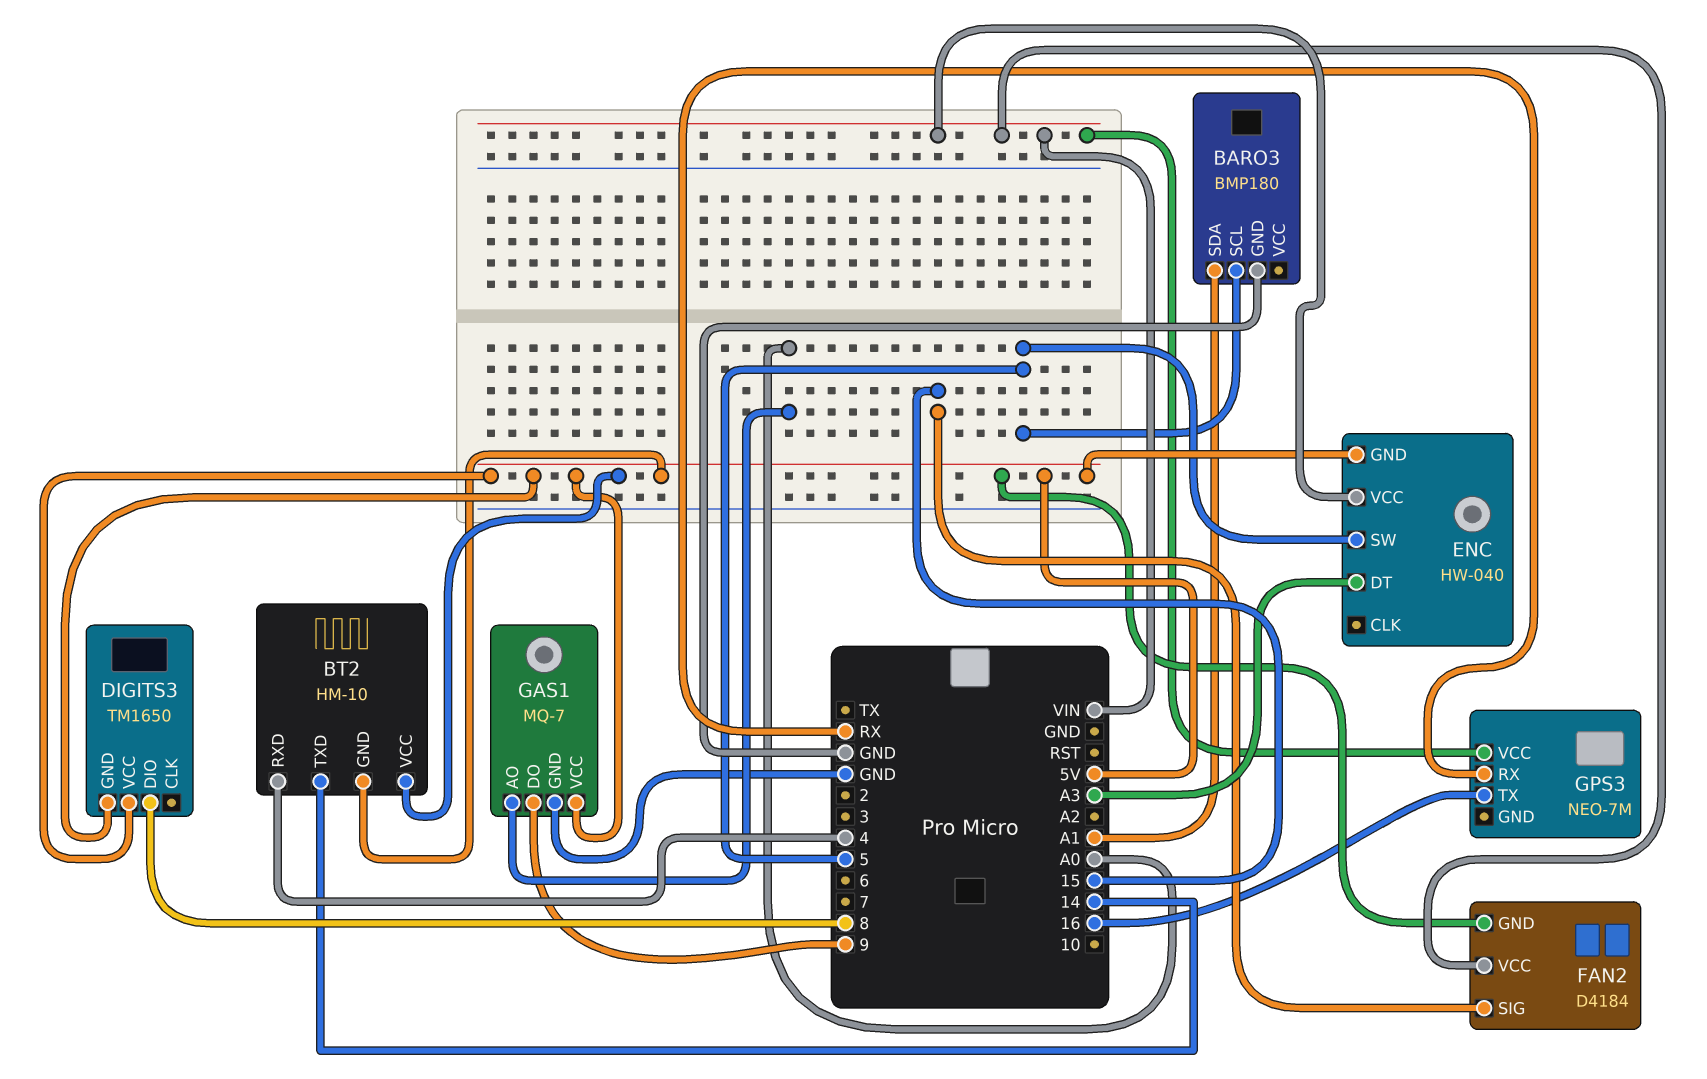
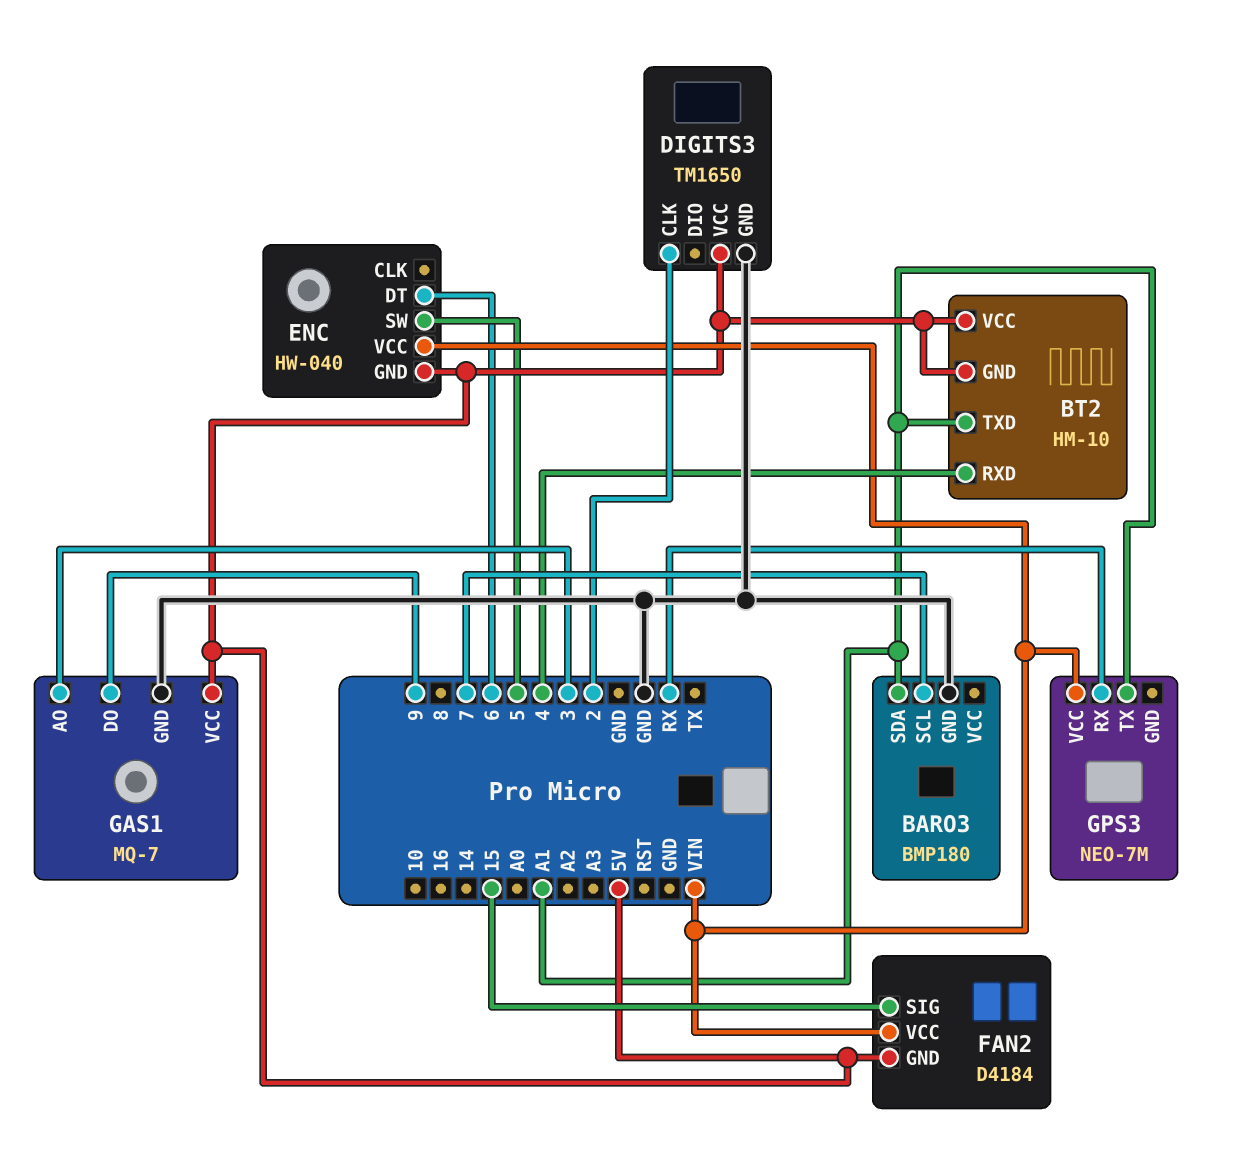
BARO3 pin SCL: 5 -> 7
BT2 pin TXD: 14 -> A1
DIGITS3 pin CLK: none -> 2
DIGITS3 pin DIO: 8 -> none
DIGITS3 pin GND: 5V -> GND
ENC pin DT: A3 -> 6
GAS1 pin AO: A0 -> 3
GPS3 pin TX: 16 -> A1

